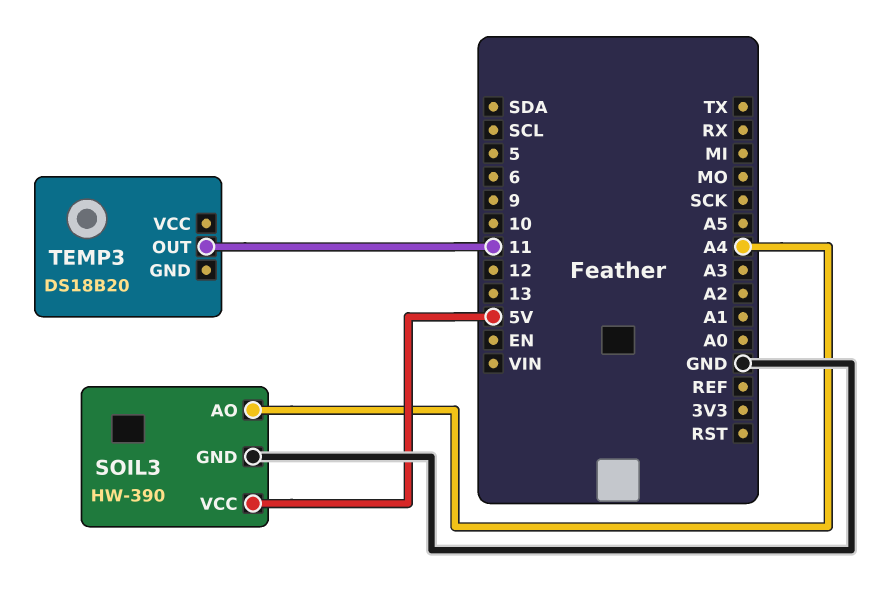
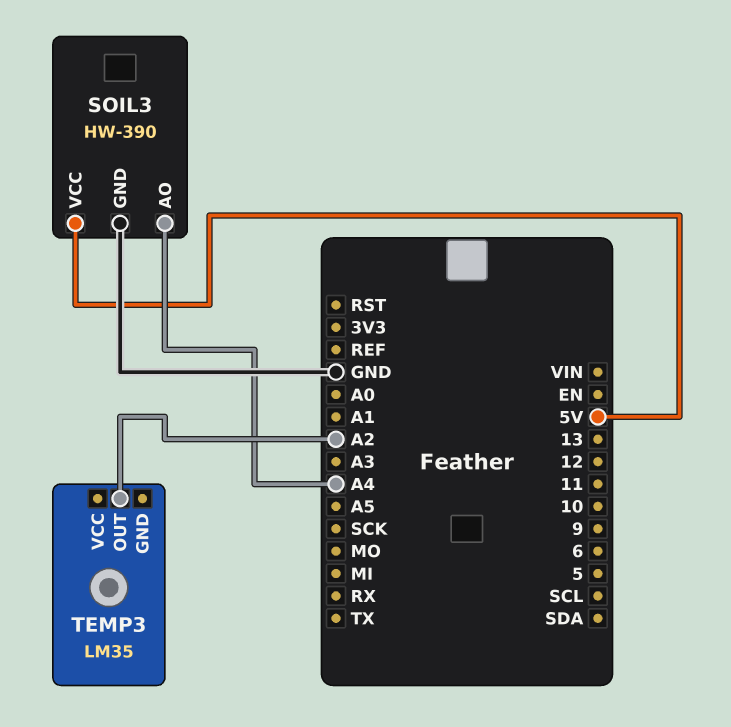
TEMP3: DS18B20 -> LM35
TEMP3 pin OUT: 11 -> A2

